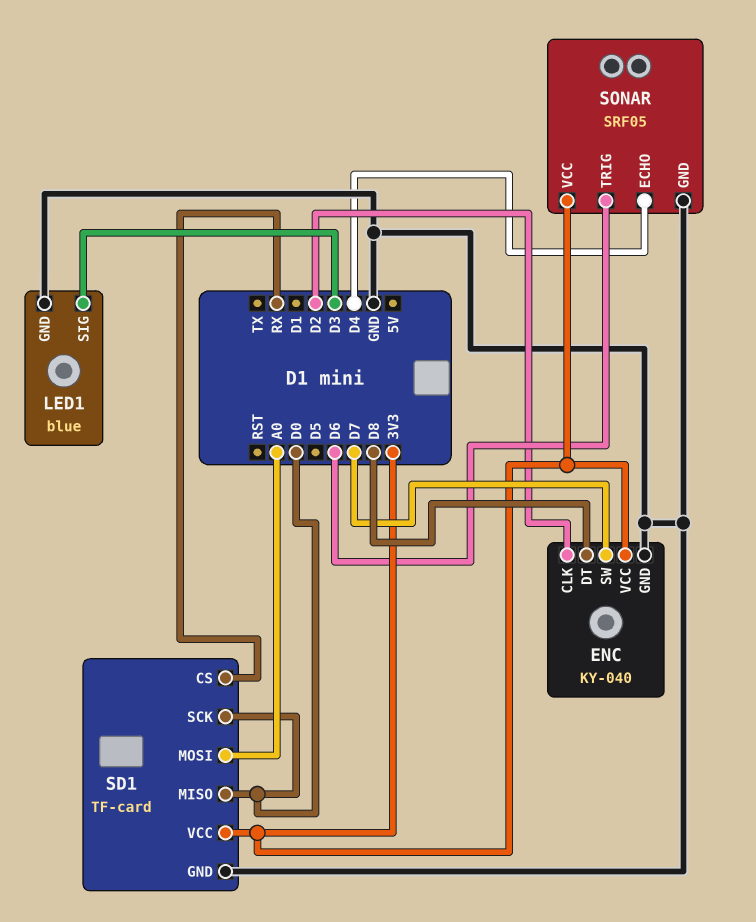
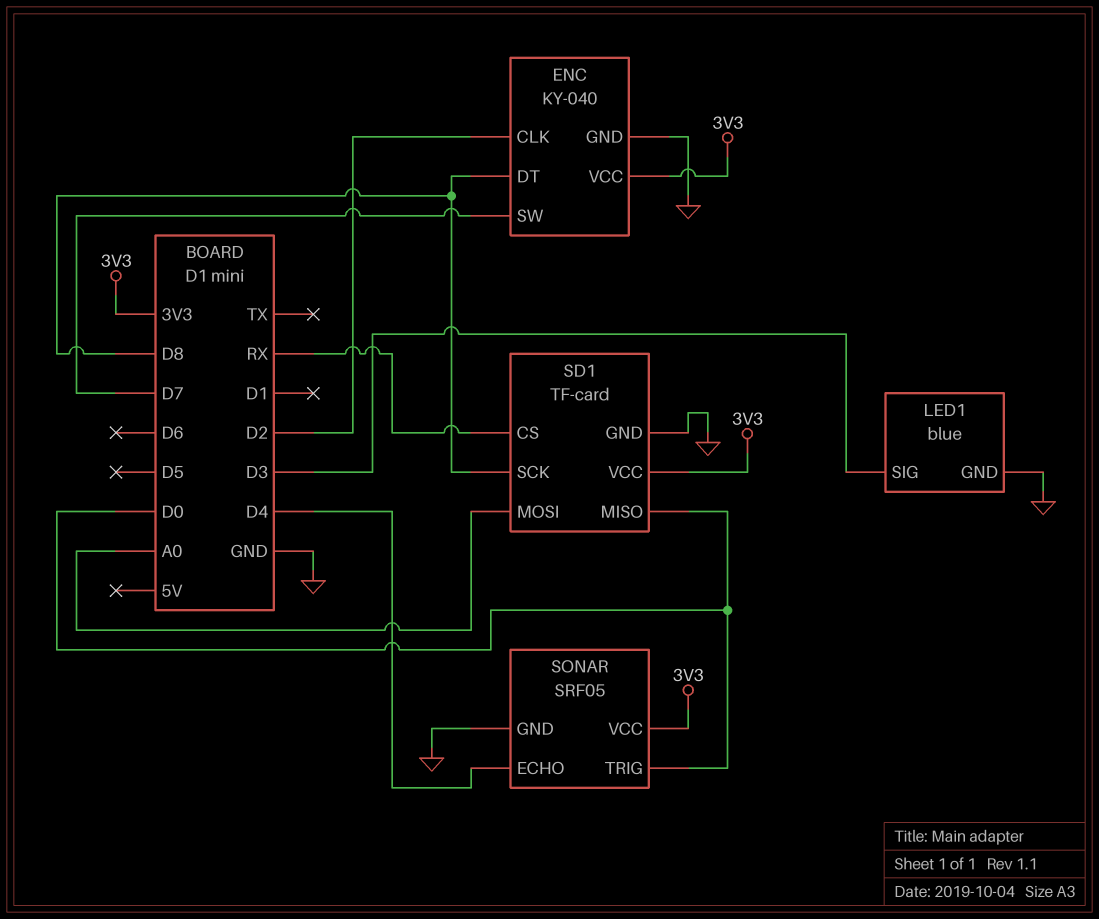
SD1 pin SCK: D0 -> D8
SONAR pin TRIG: D6 -> D0

